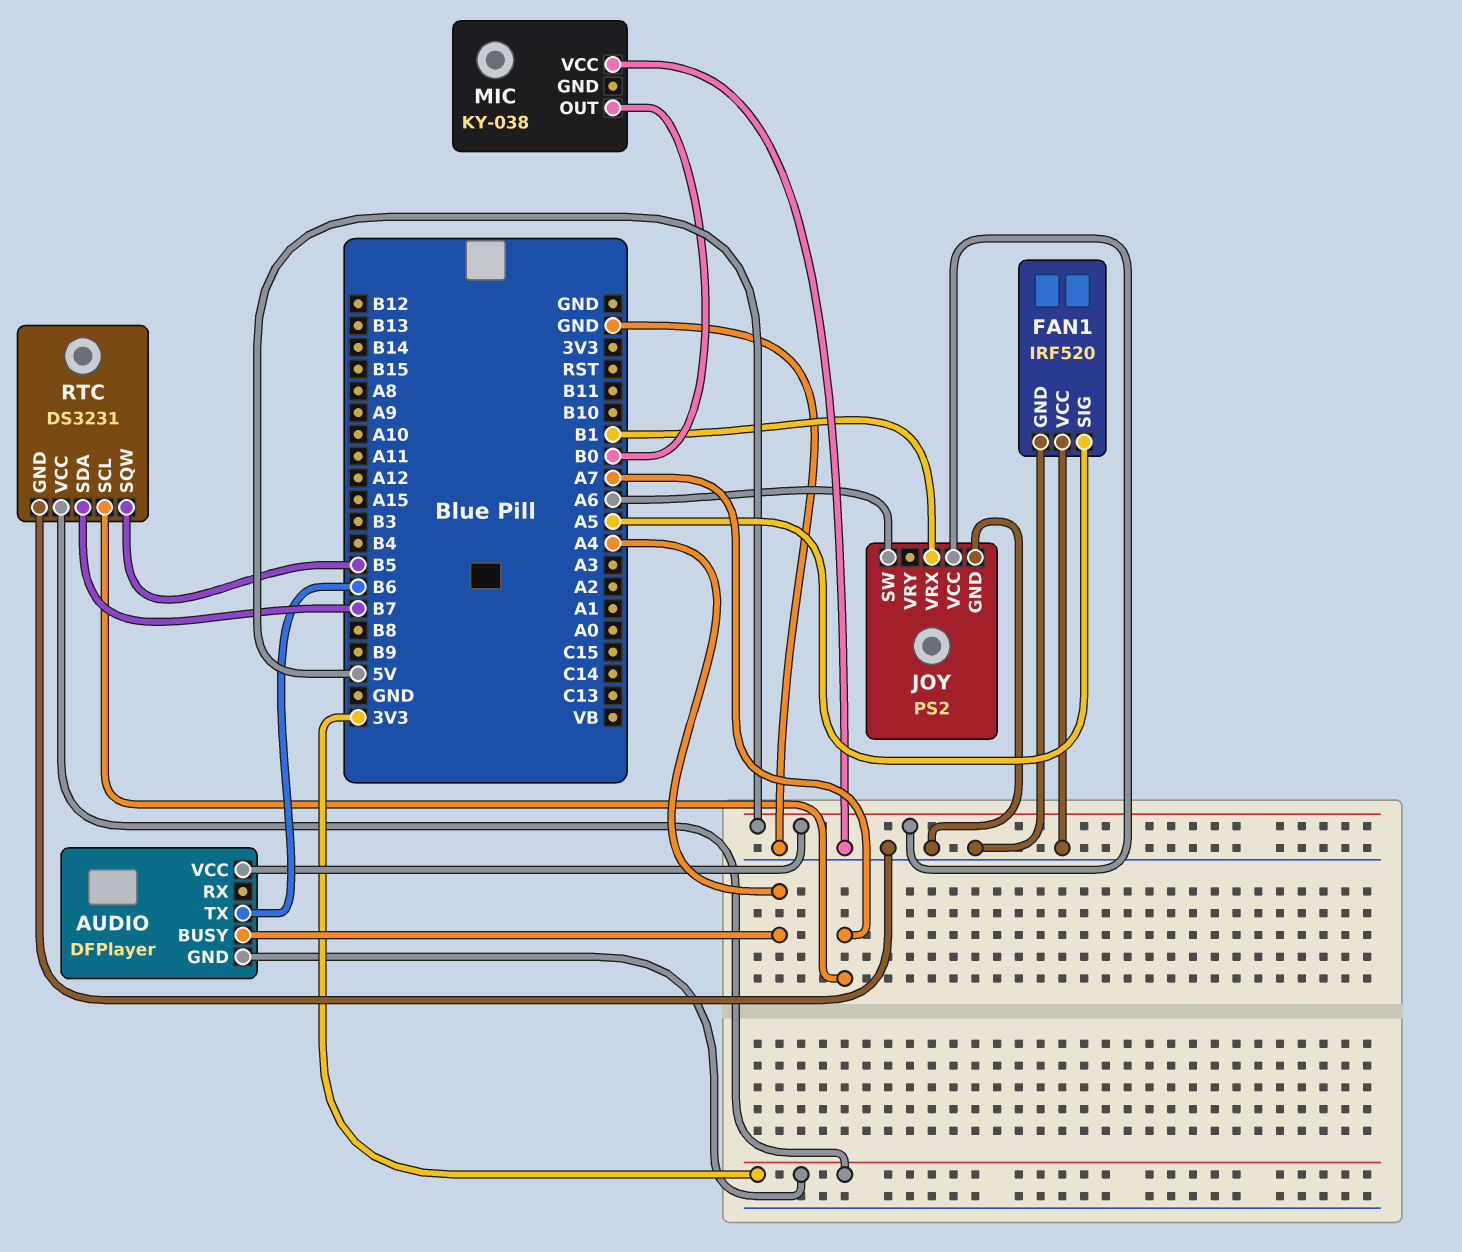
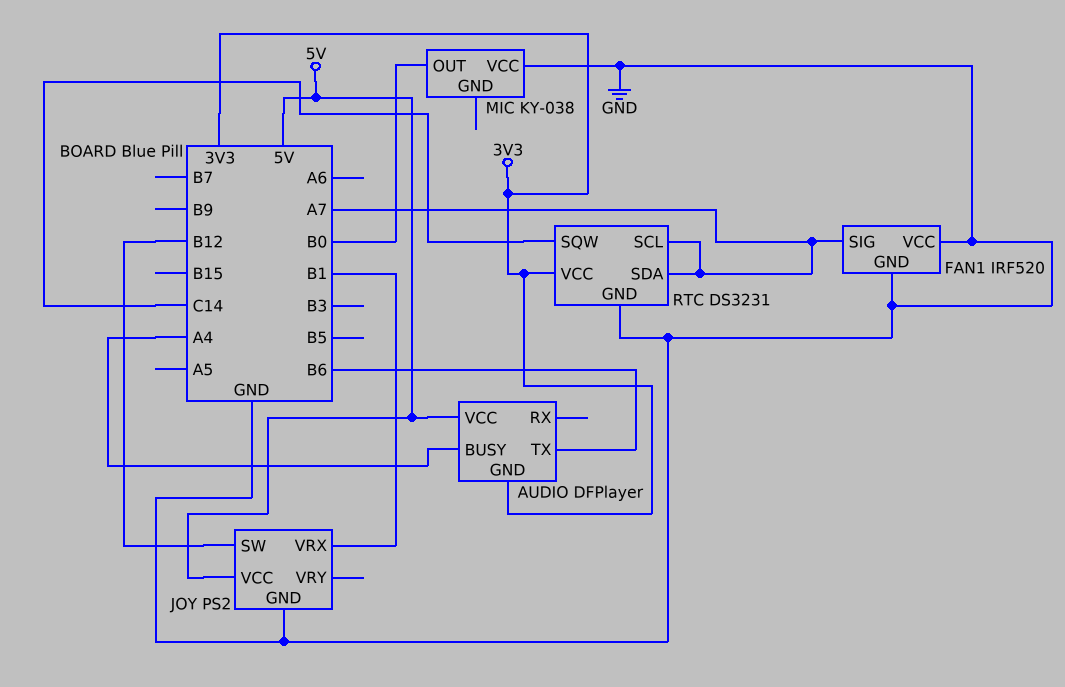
FAN1 pin SIG: A5 -> A7
JOY pin SW: A6 -> B12
RTC pin SDA: B7 -> A7
RTC pin SQW: B5 -> C14

